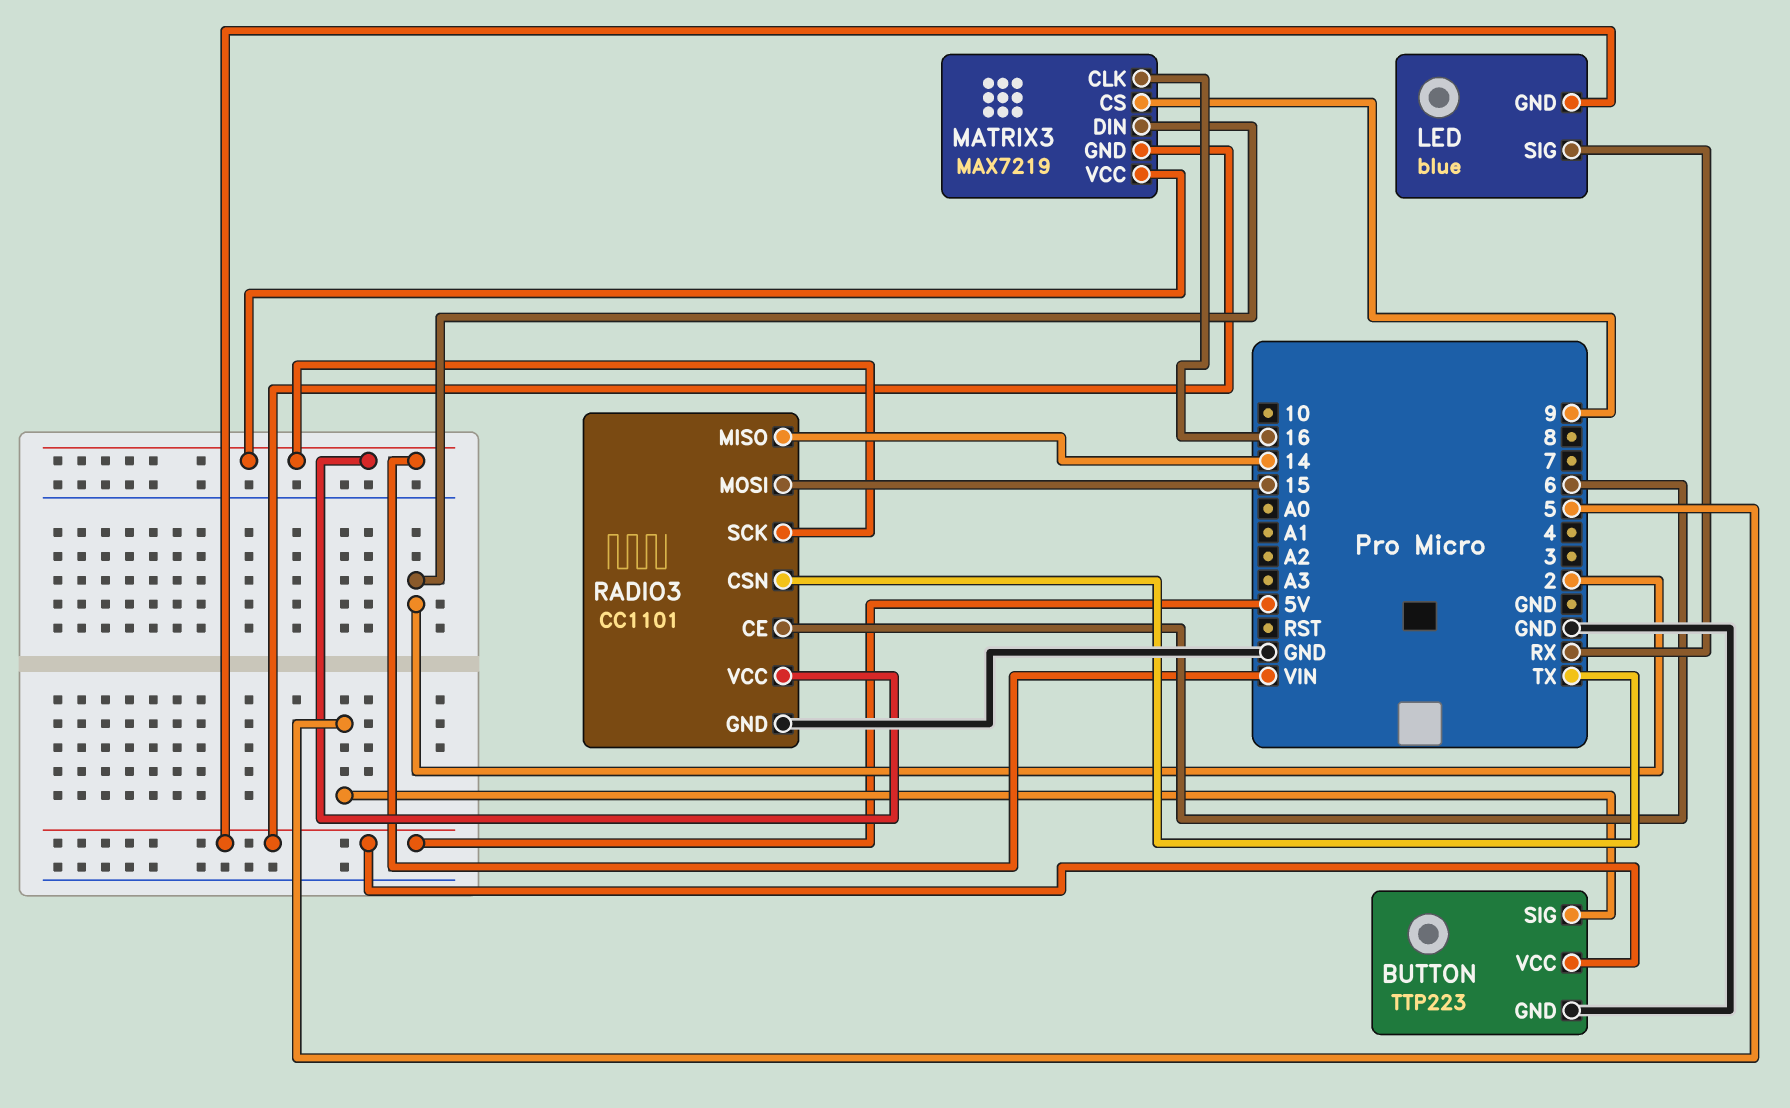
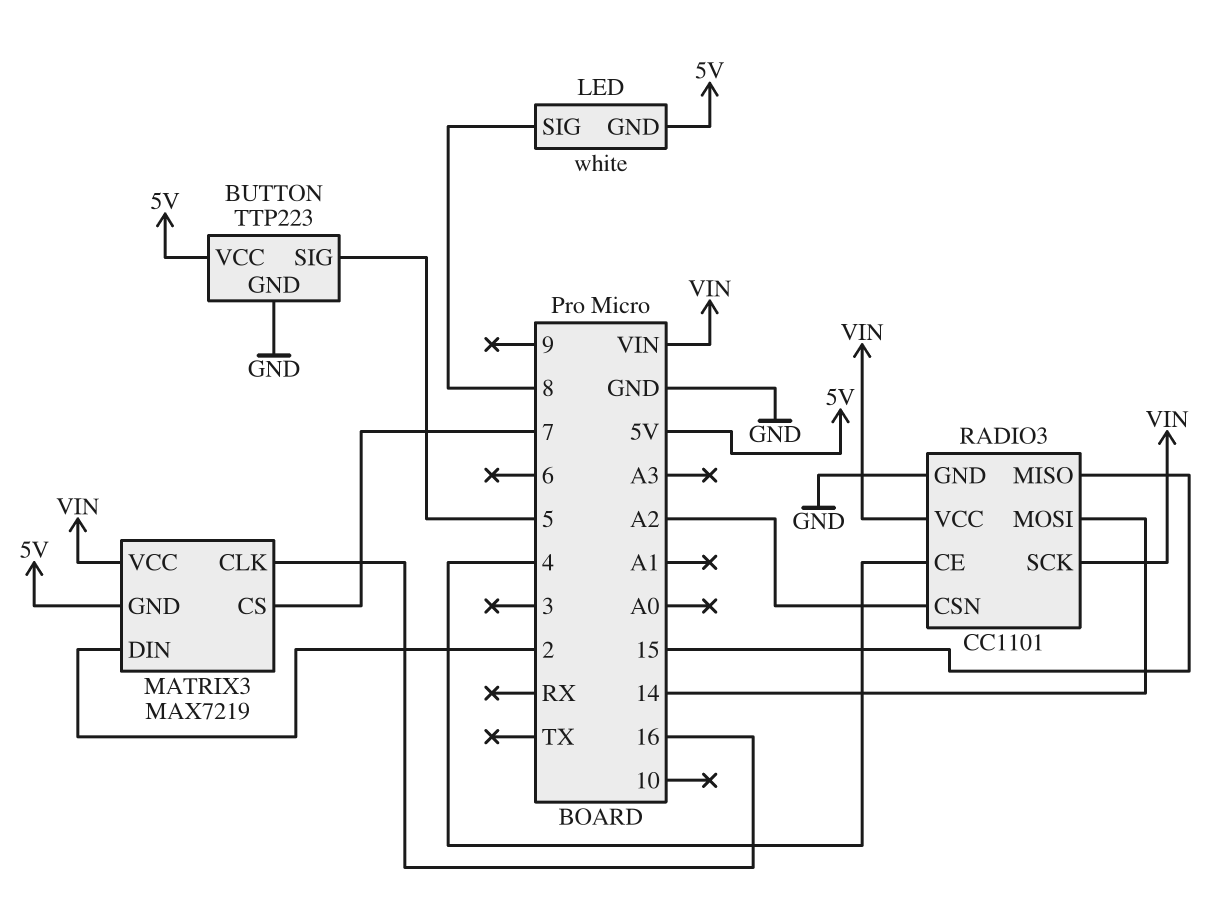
LED: blue -> white
LED pin SIG: RX -> 8
MATRIX3 pin CS: 9 -> 7
RADIO3 pin CE: 6 -> 4
RADIO3 pin CSN: TX -> A2
RADIO3 pin MISO: 14 -> 15
RADIO3 pin MOSI: 15 -> 14

